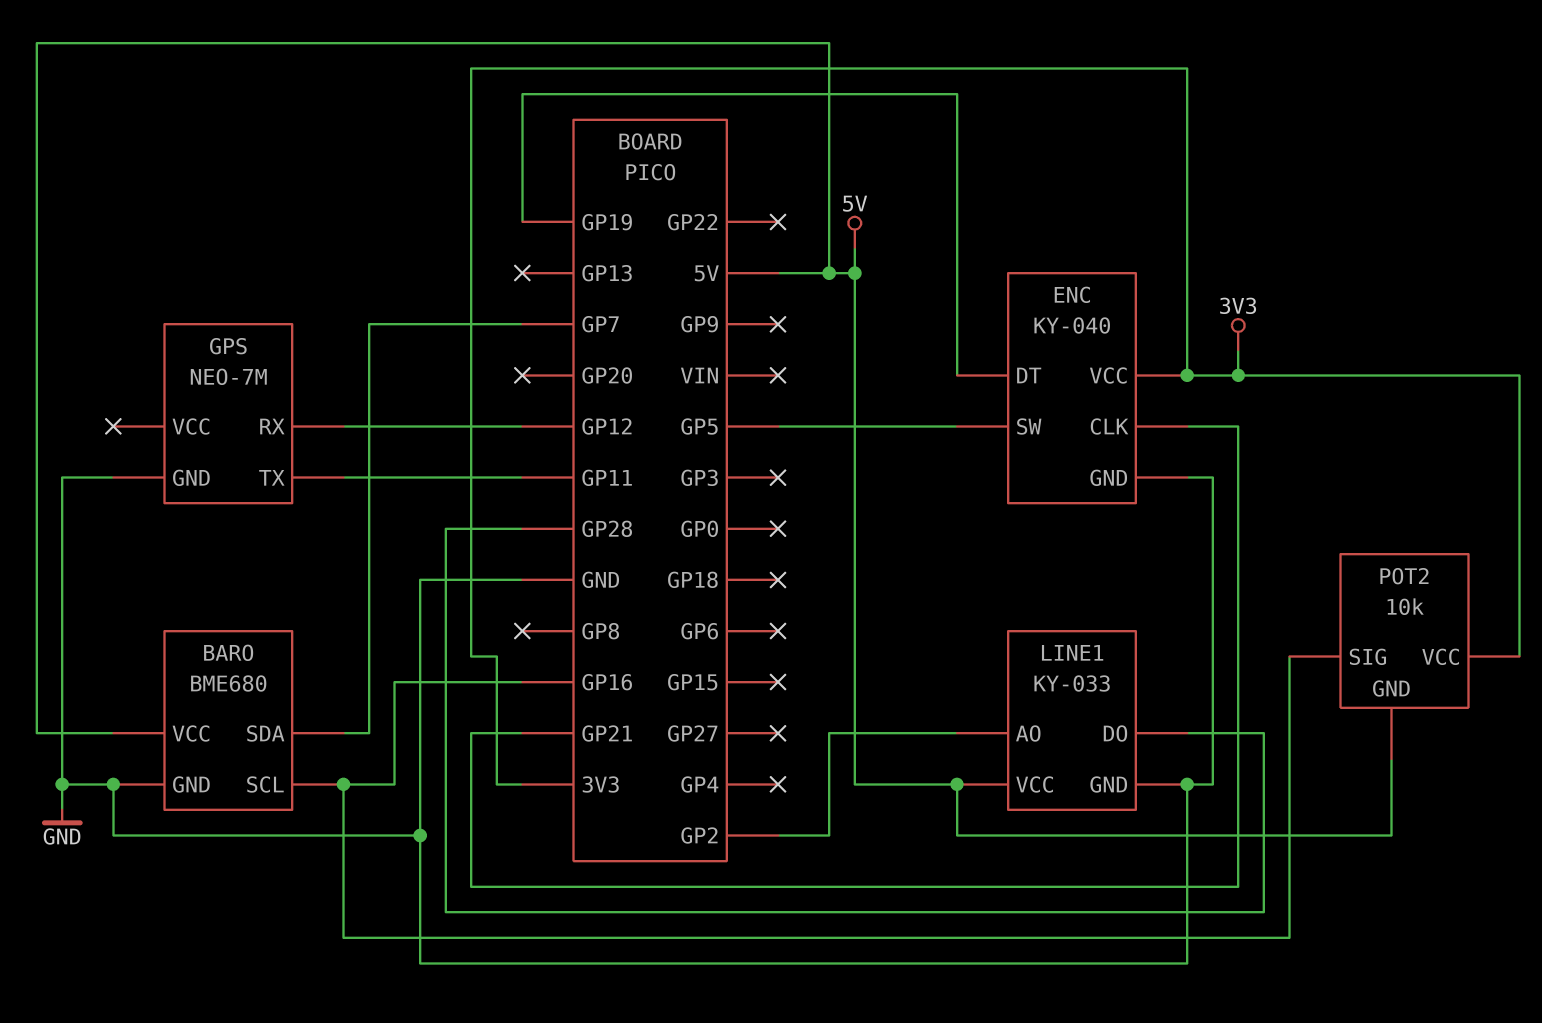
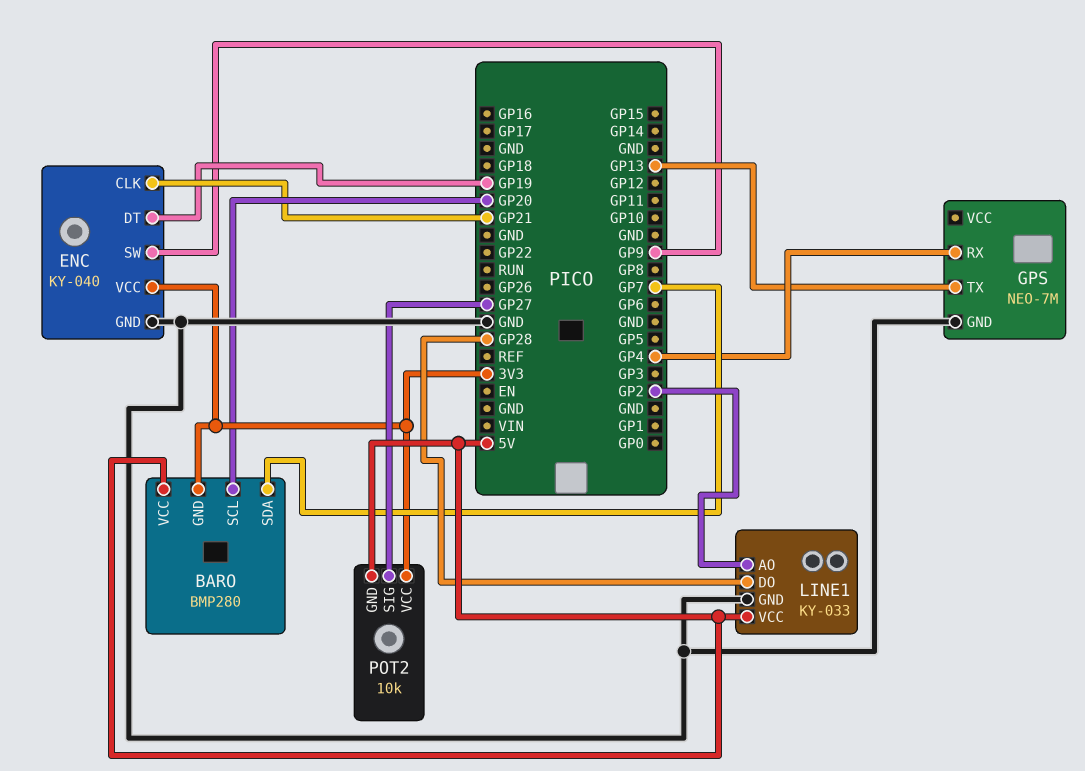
BARO: BME680 -> BMP280
BARO pin GND: GND -> 3V3
BARO pin SCL: GP16 -> GP20
ENC pin SW: GP5 -> GP9
GPS pin RX: GP12 -> GP4
GPS pin TX: GP11 -> GP13
POT2 pin SIG: GP16 -> GP27

